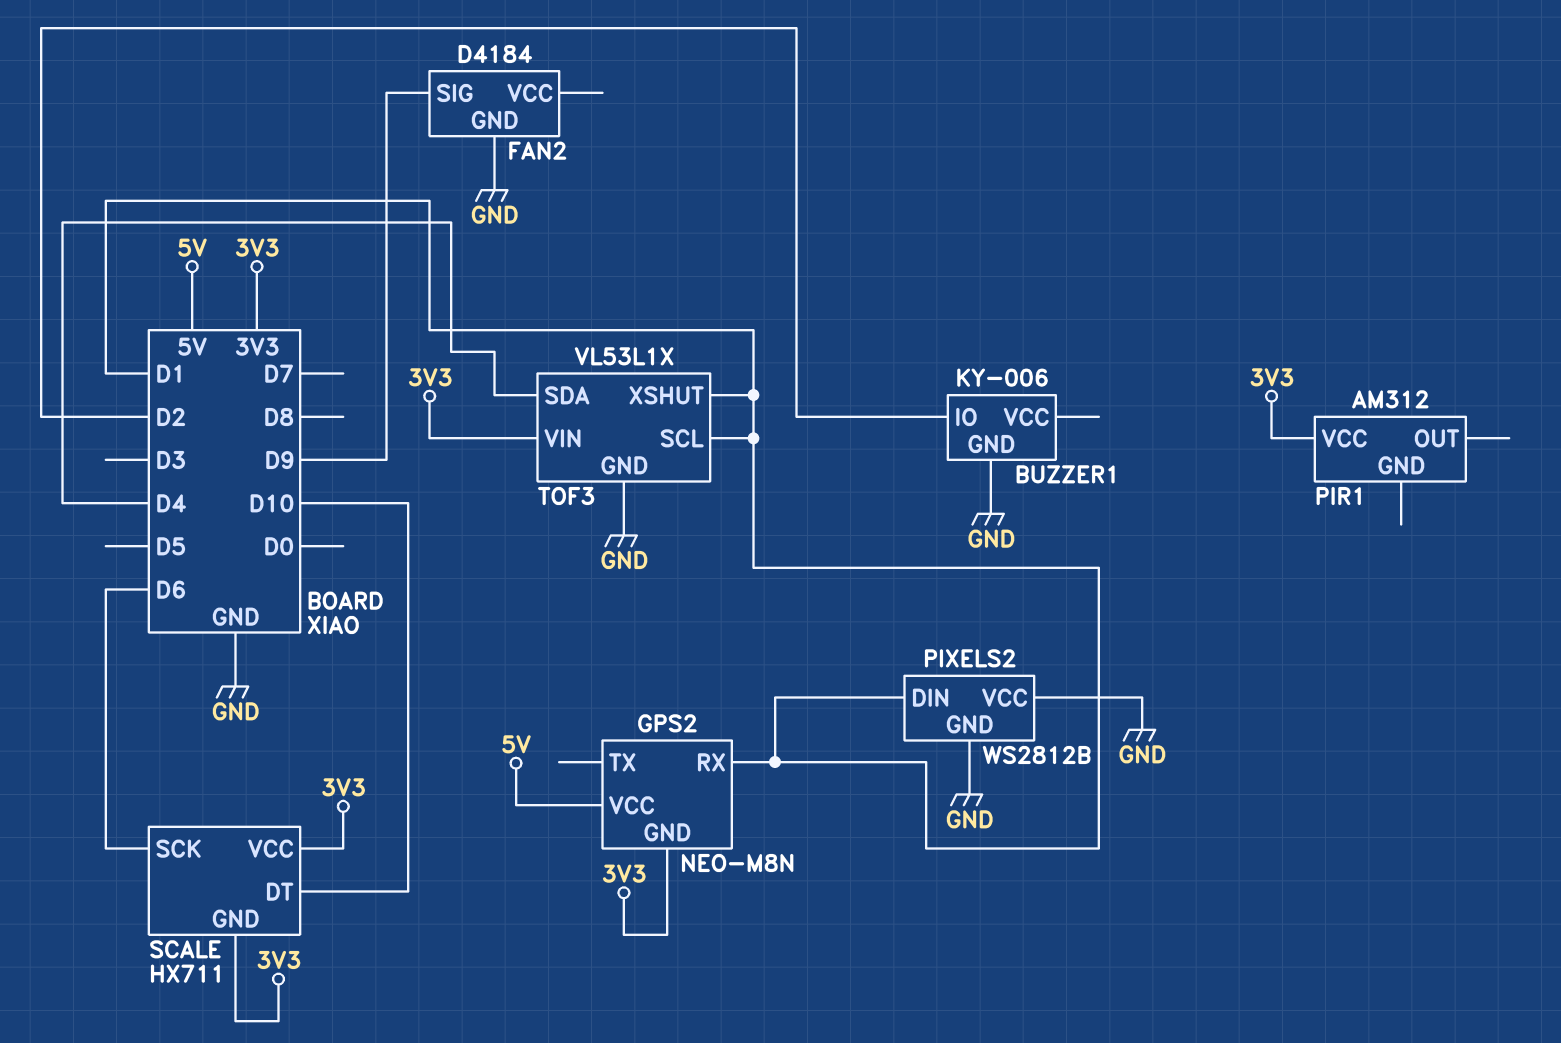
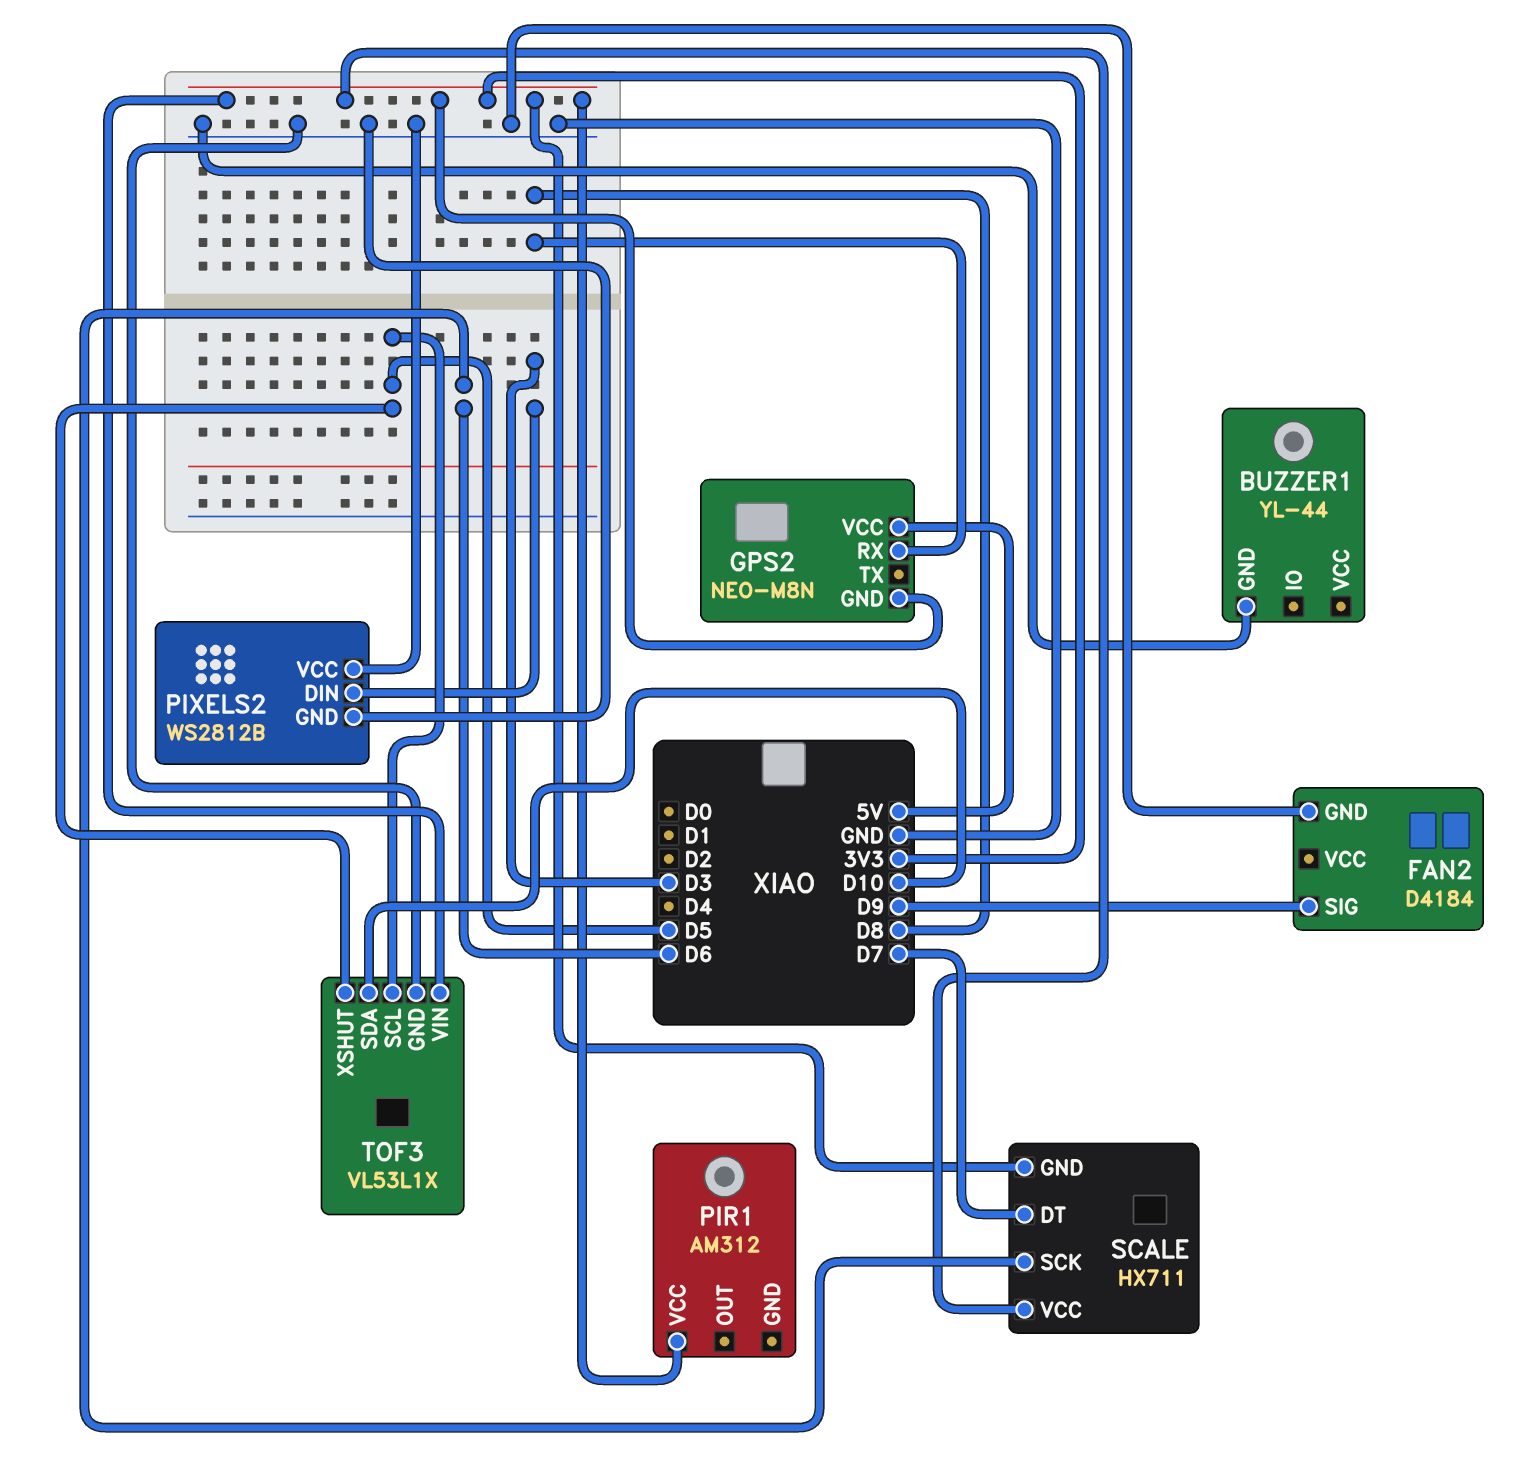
BUZZER1: KY-006 -> YL-44
BUZZER1 pin IO: D2 -> none
GPS2 pin RX: D1 -> D8
PIXELS2 pin DIN: D1 -> D3
SCALE pin DT: D10 -> D7
TOF3 pin SCL: D1 -> D5
TOF3 pin SDA: D4 -> D10
TOF3 pin XSHUT: D1 -> D5

